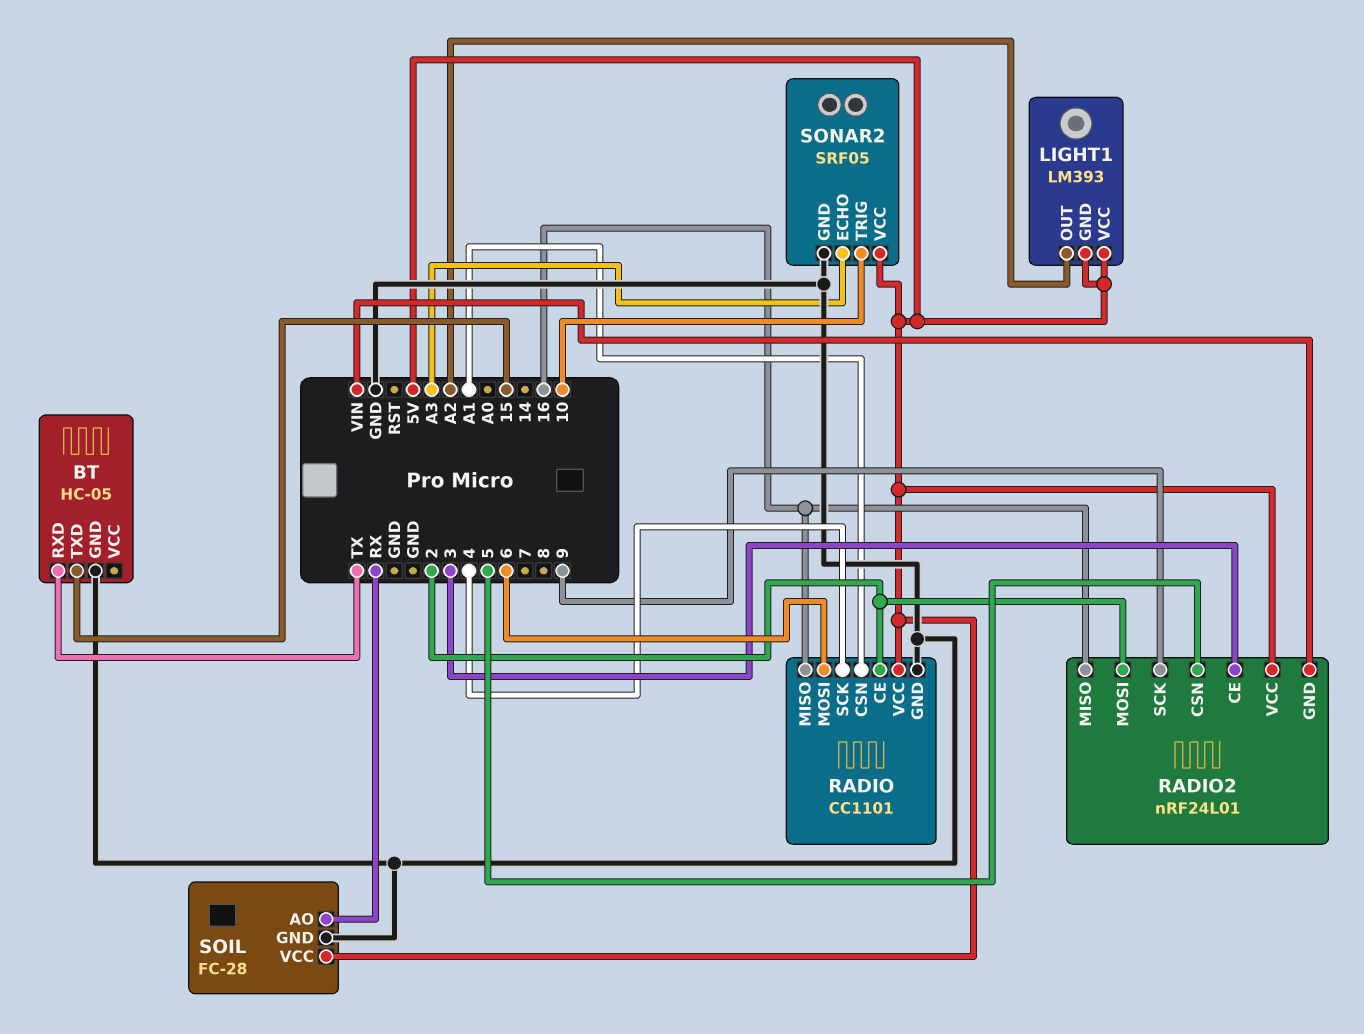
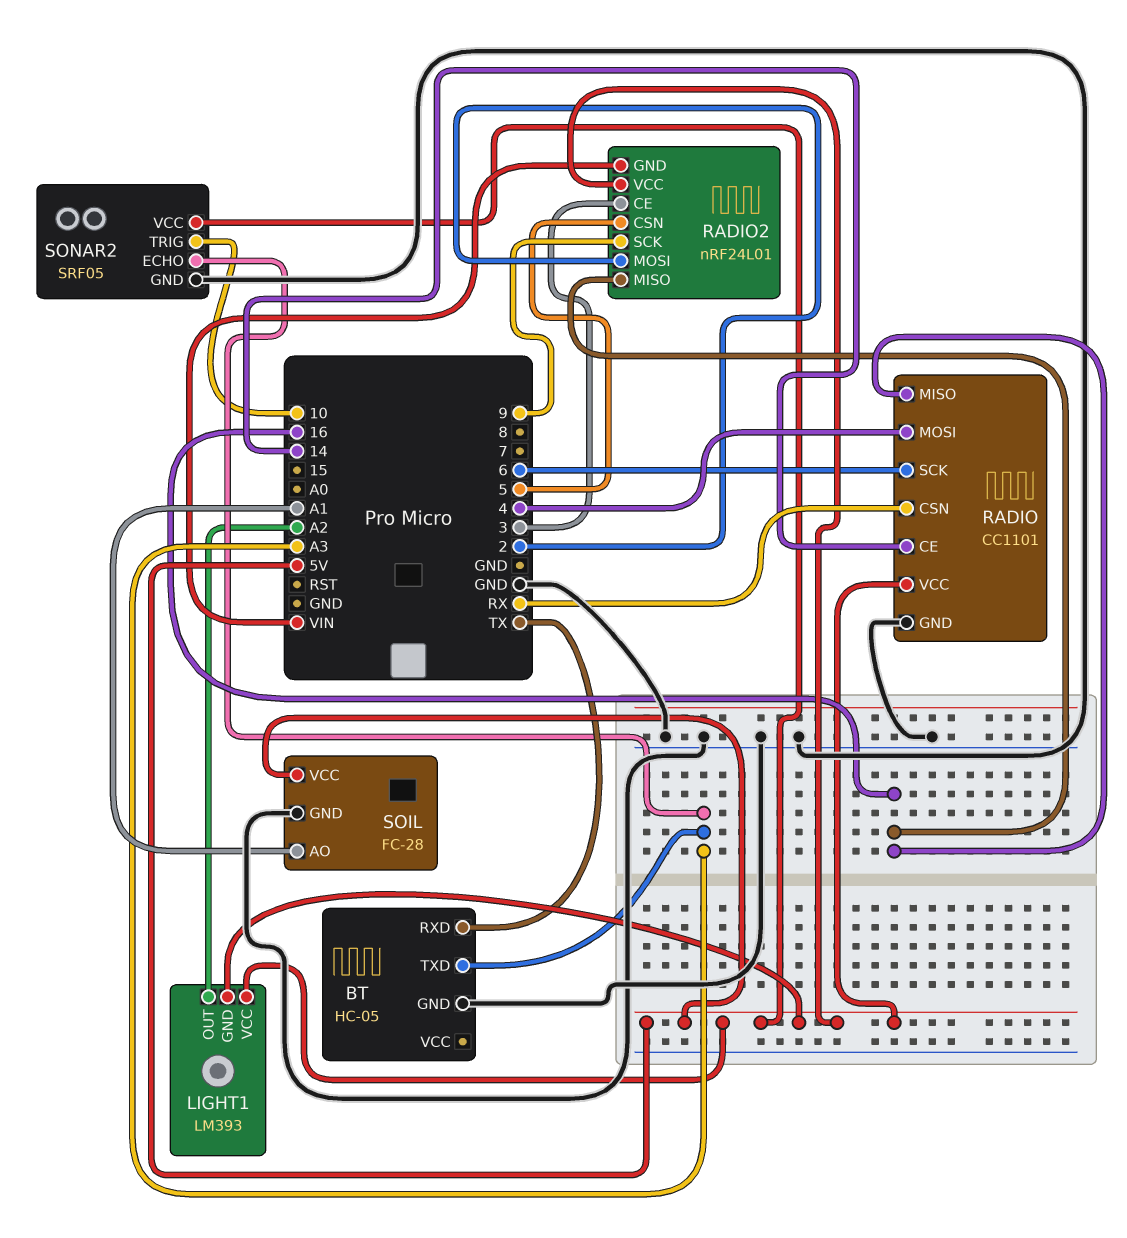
BT pin TXD: 15 -> A3
RADIO pin CE: 2 -> 14
RADIO pin CSN: A1 -> RX
RADIO pin MOSI: 6 -> 4
RADIO pin SCK: 4 -> 6
SOIL pin AO: RX -> A1

